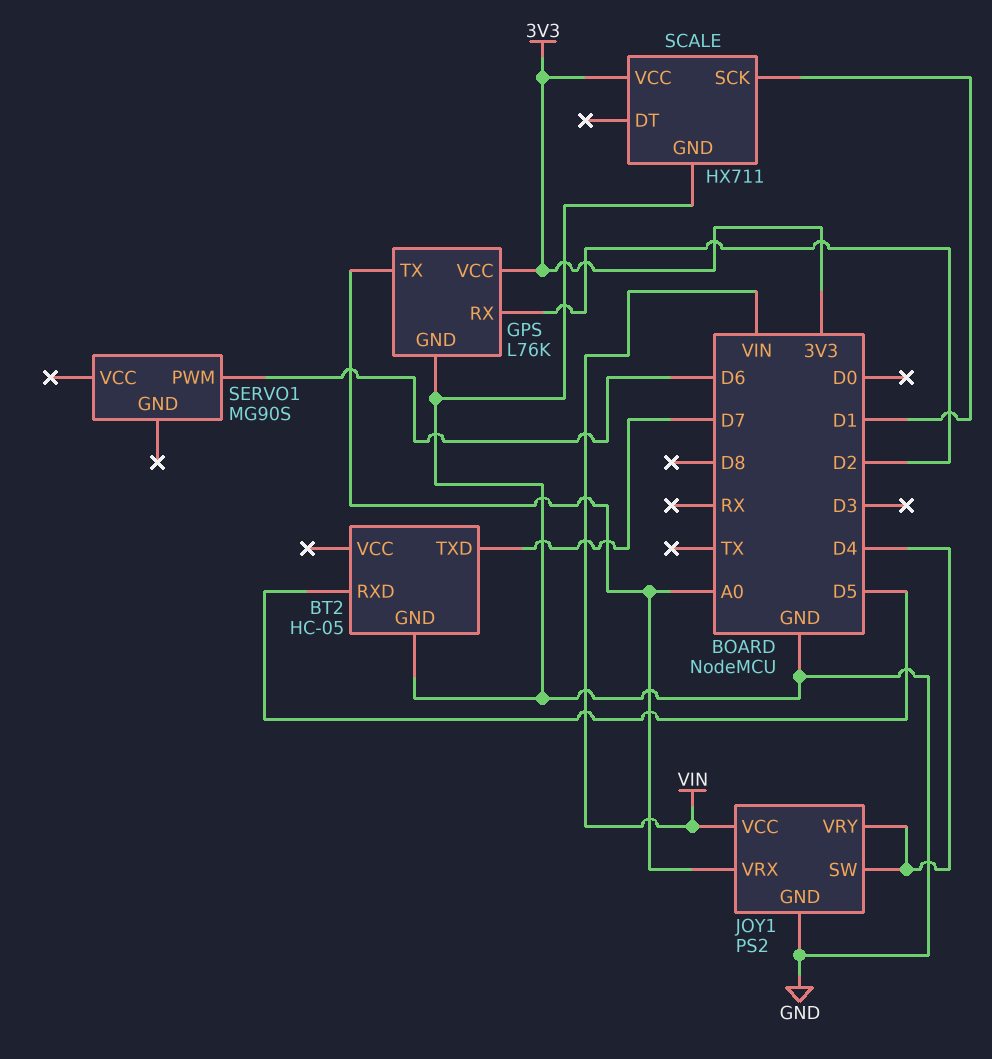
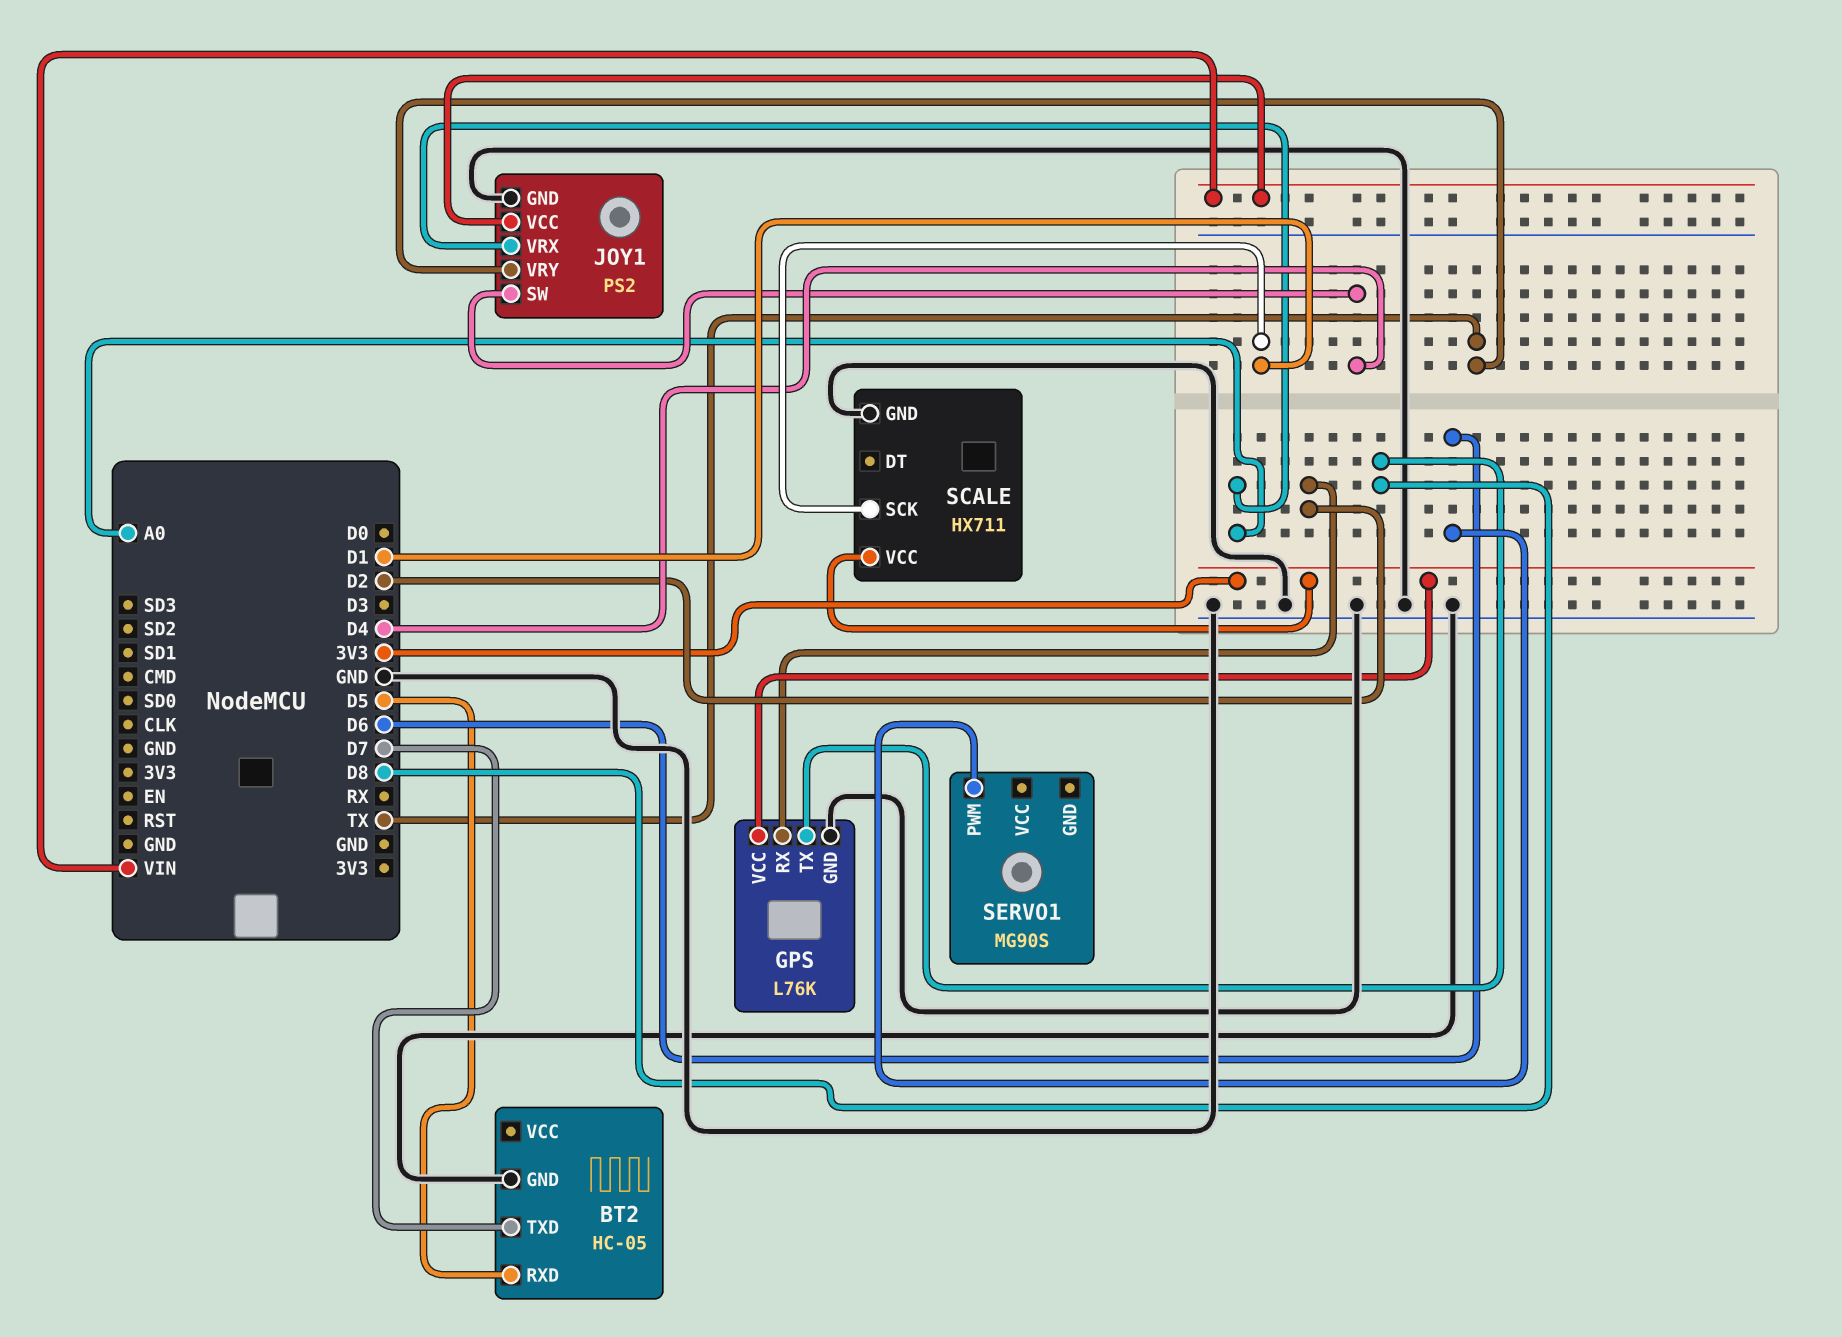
GPS pin TX: A0 -> D8
JOY1 pin VRY: D4 -> TX

